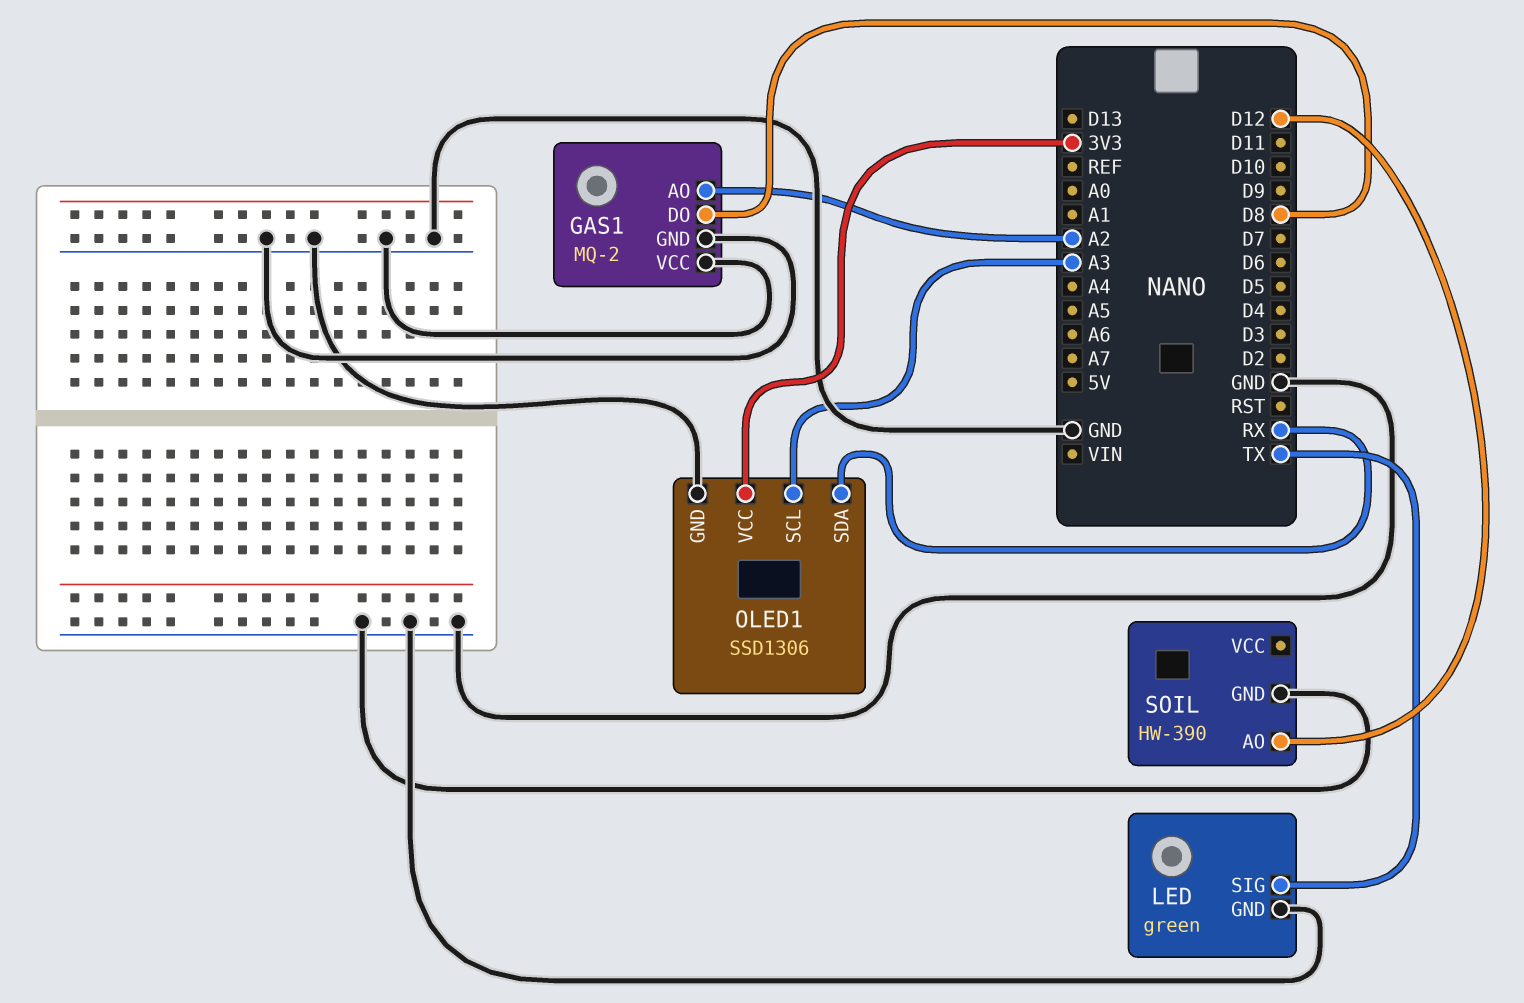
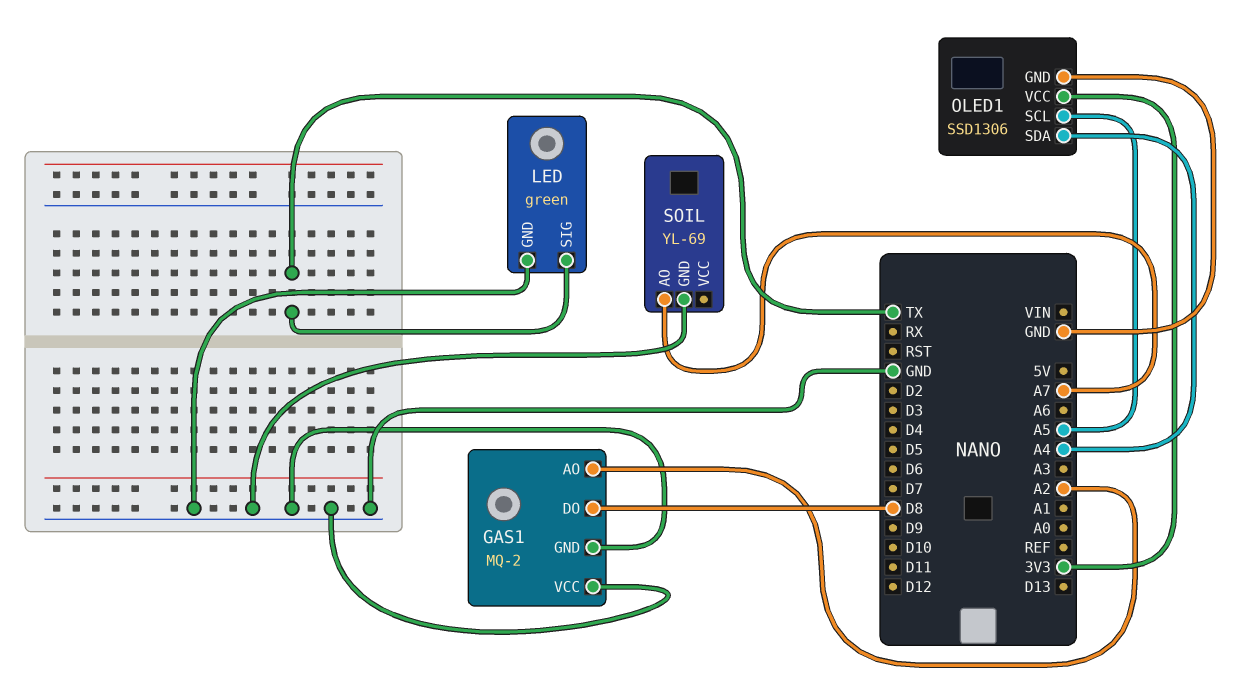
OLED1 pin SCL: A3 -> A5
OLED1 pin SDA: RX -> A4
SOIL: HW-390 -> YL-69
SOIL pin AO: D12 -> A7

